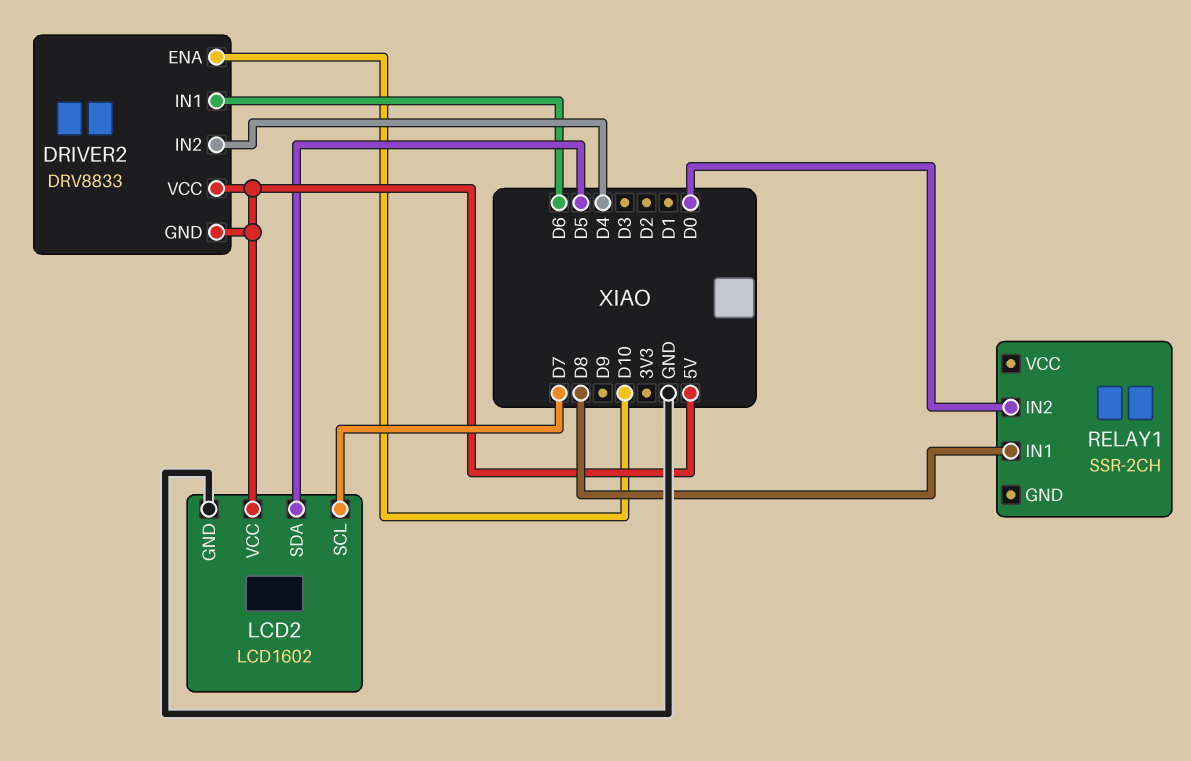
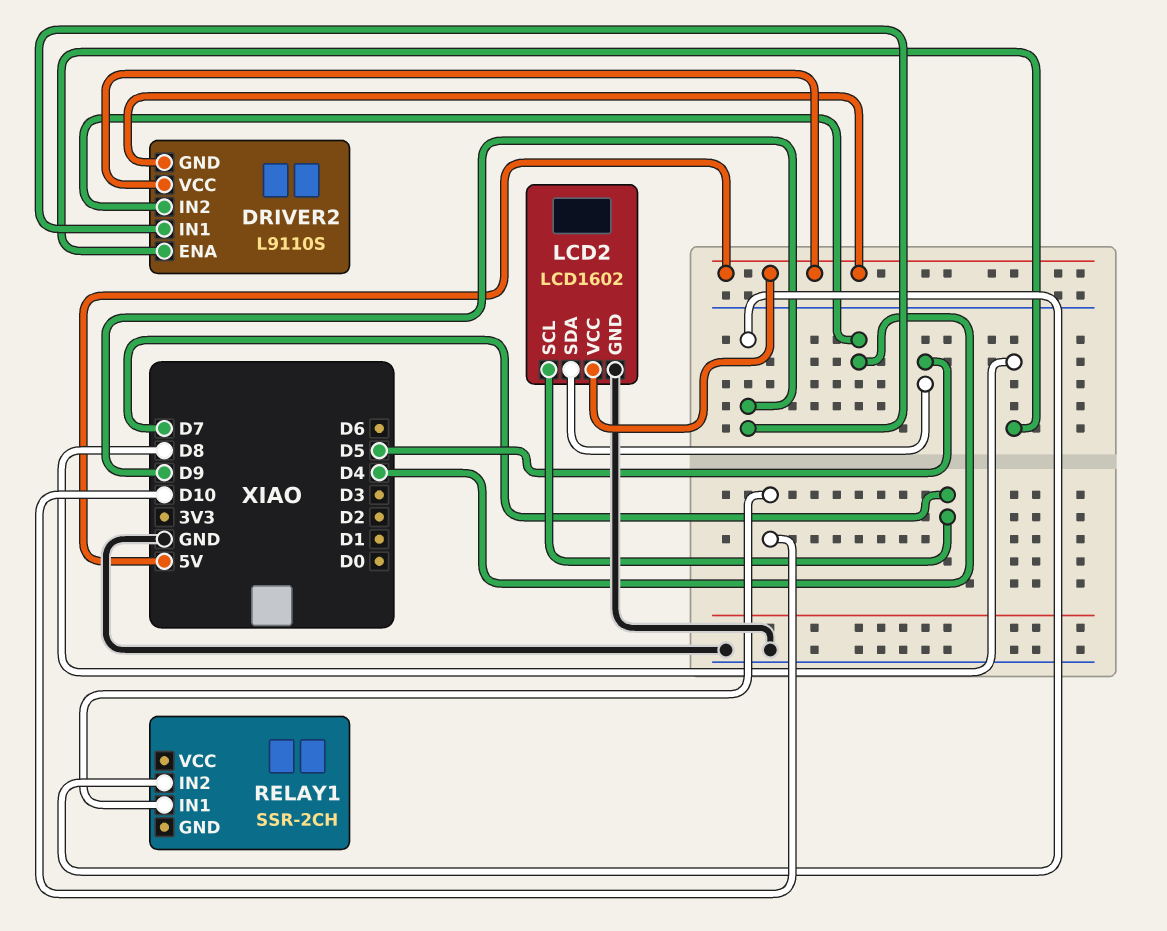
DRIVER2: DRV8833 -> L9110S
DRIVER2 pin ENA: D10 -> D8
DRIVER2 pin IN1: D6 -> D9
RELAY1 pin IN1: D8 -> D10
RELAY1 pin IN2: D0 -> D9

